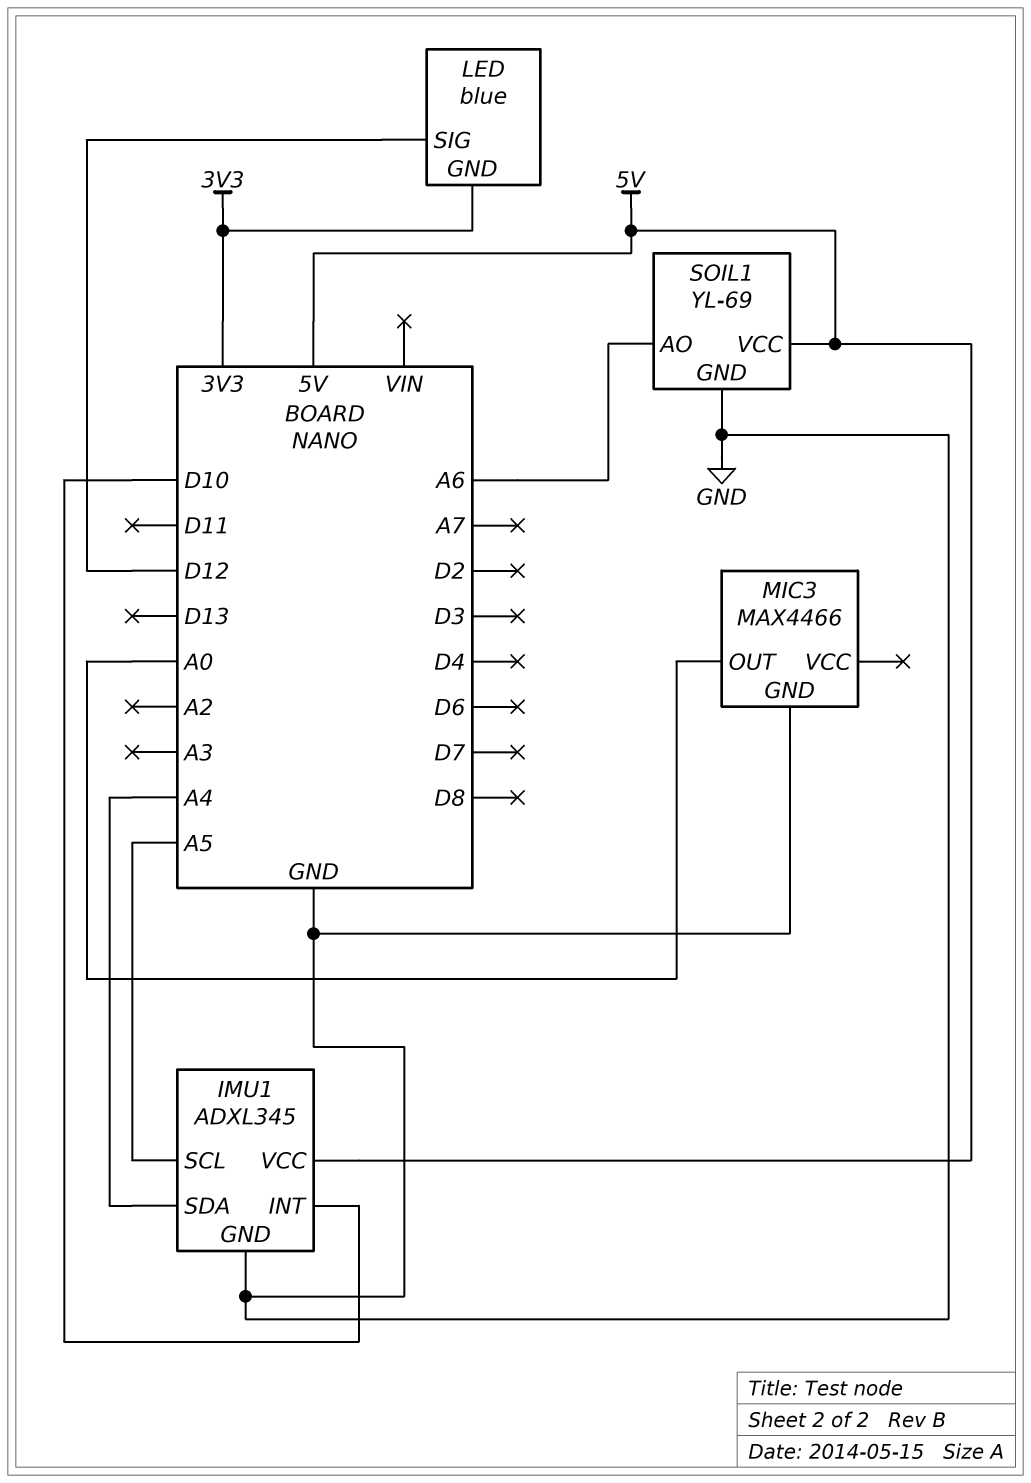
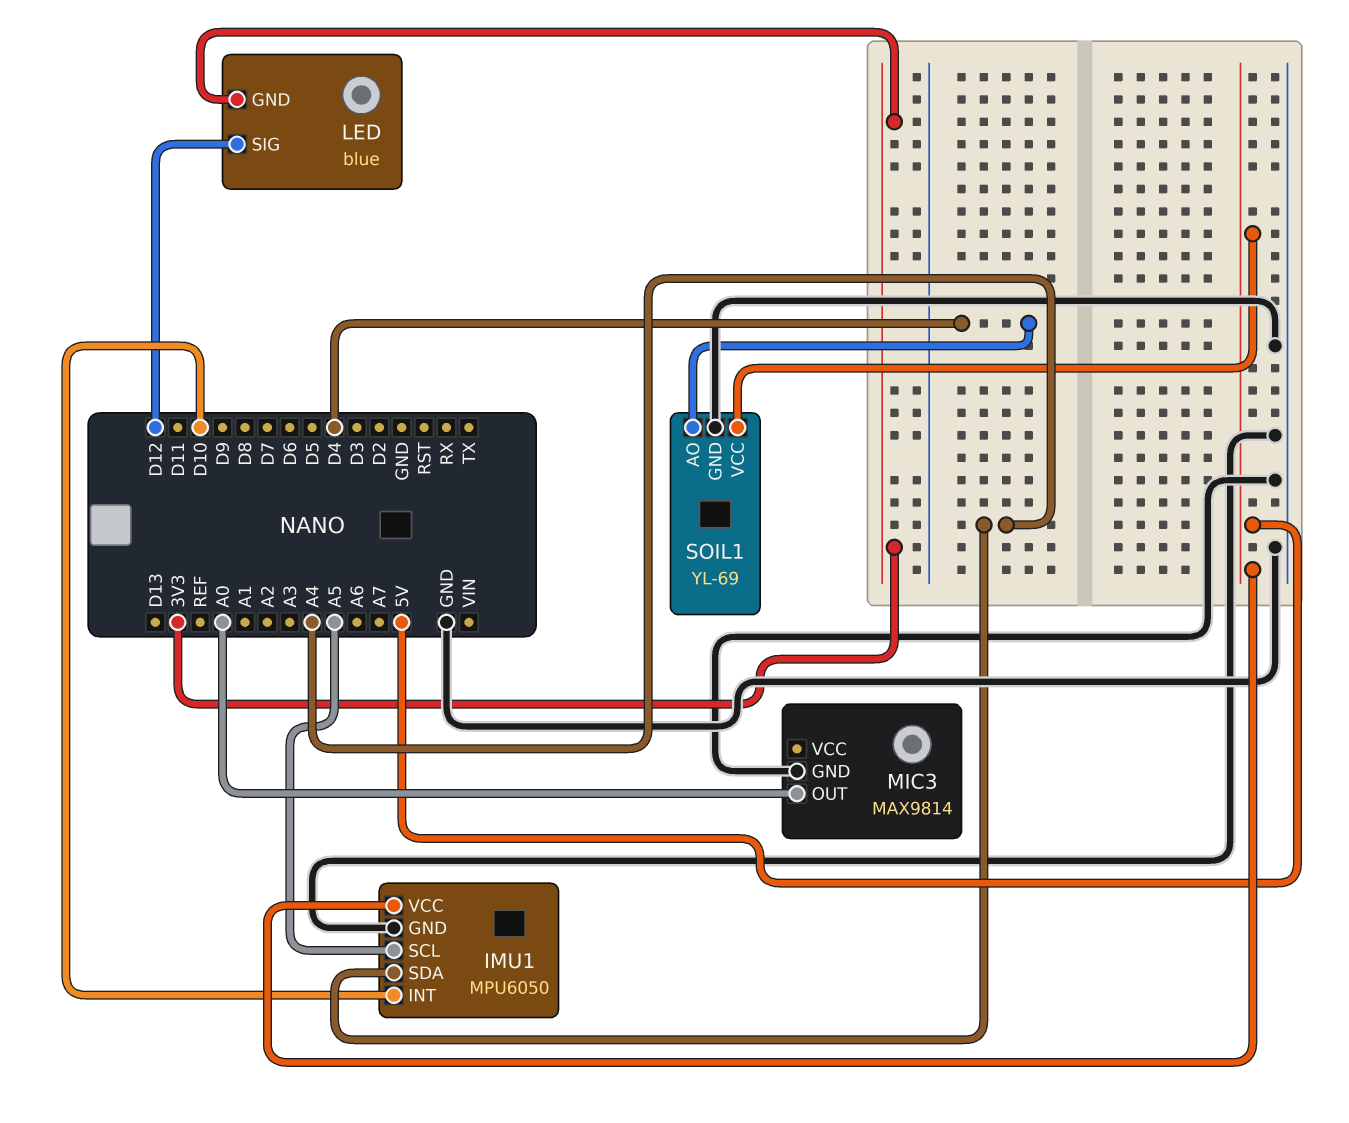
IMU1: ADXL345 -> MPU6050
MIC3: MAX4466 -> MAX9814
SOIL1 pin AO: A6 -> D4

